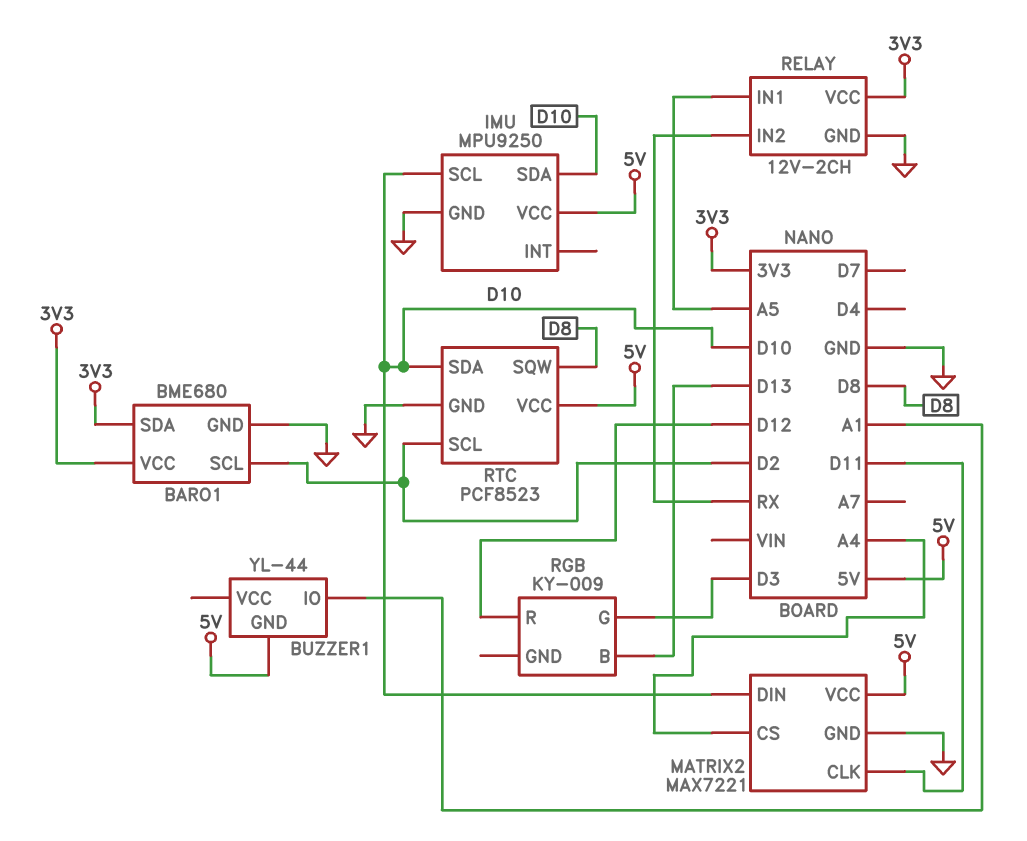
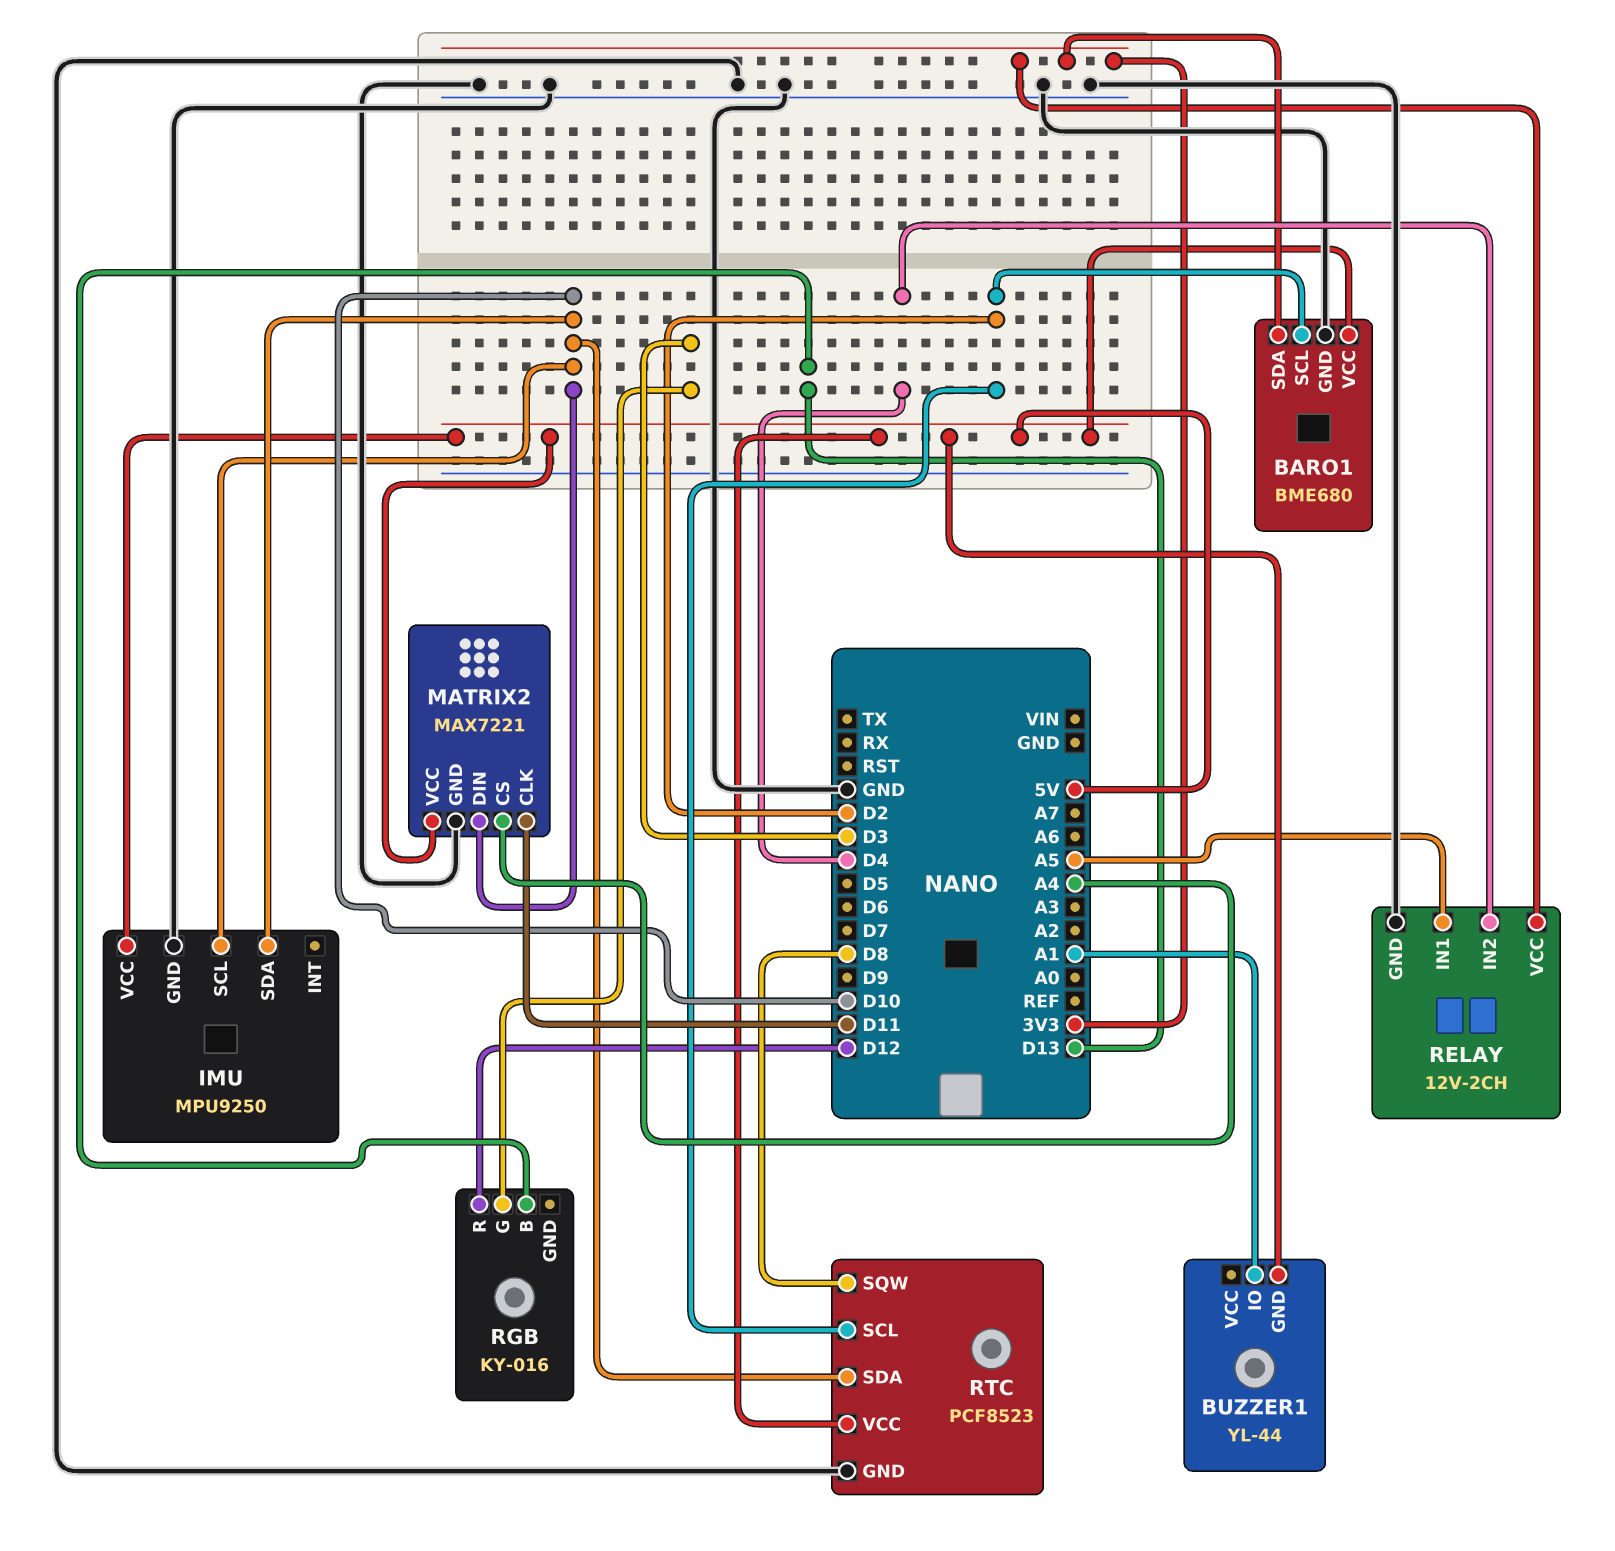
BARO1 pin VCC: 3V3 -> 5V
RELAY pin IN2: RX -> D4
RGB: KY-009 -> KY-016

